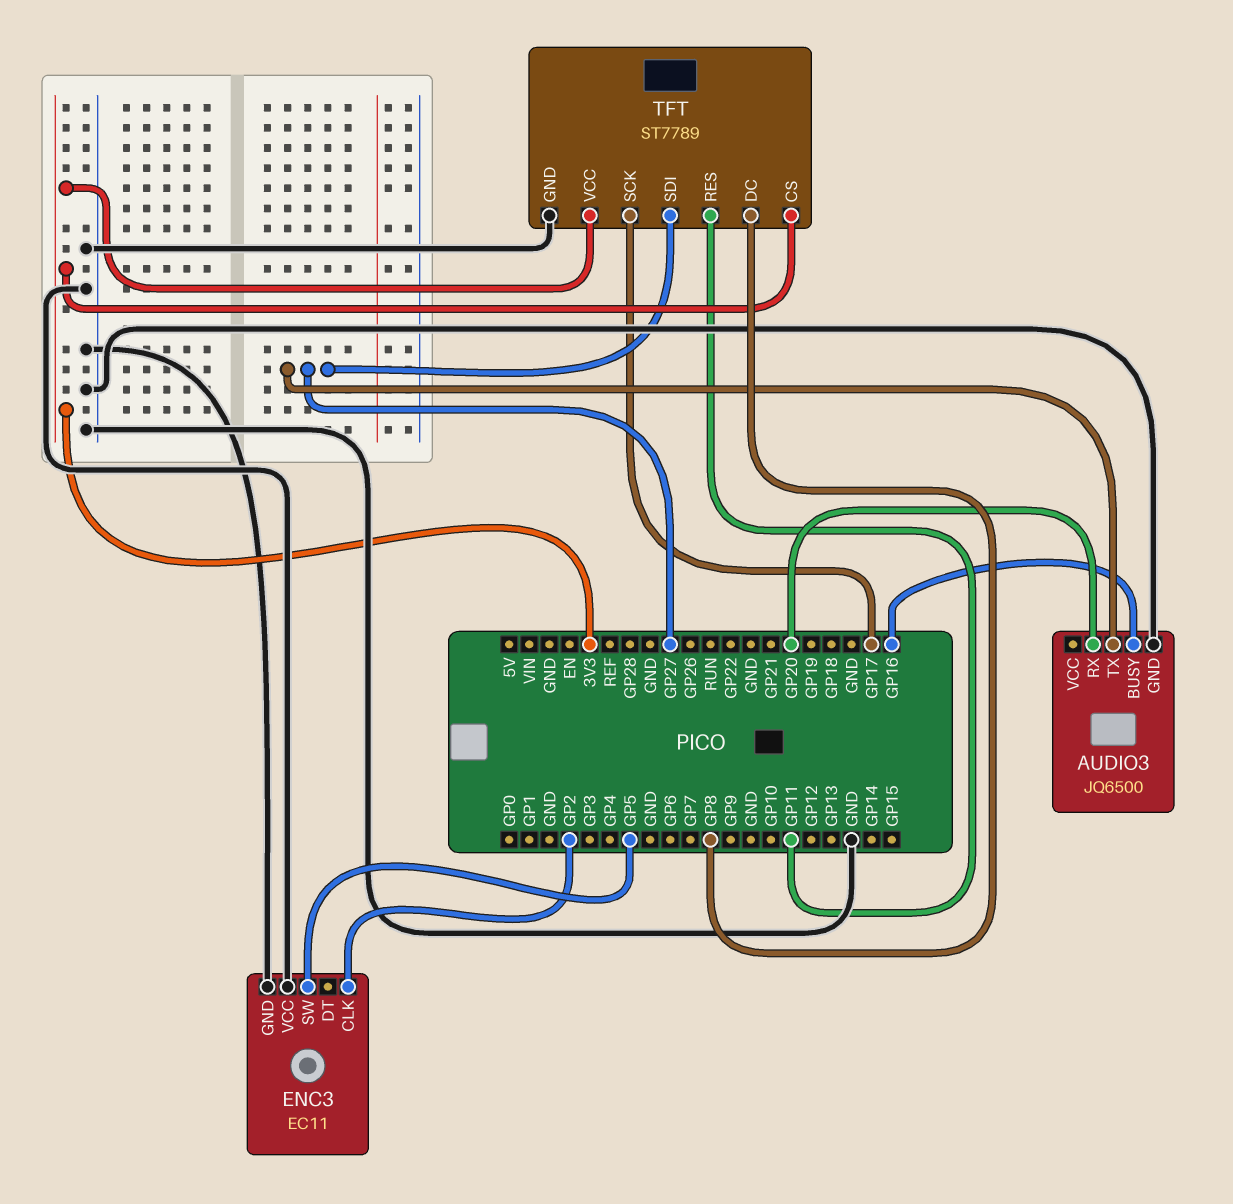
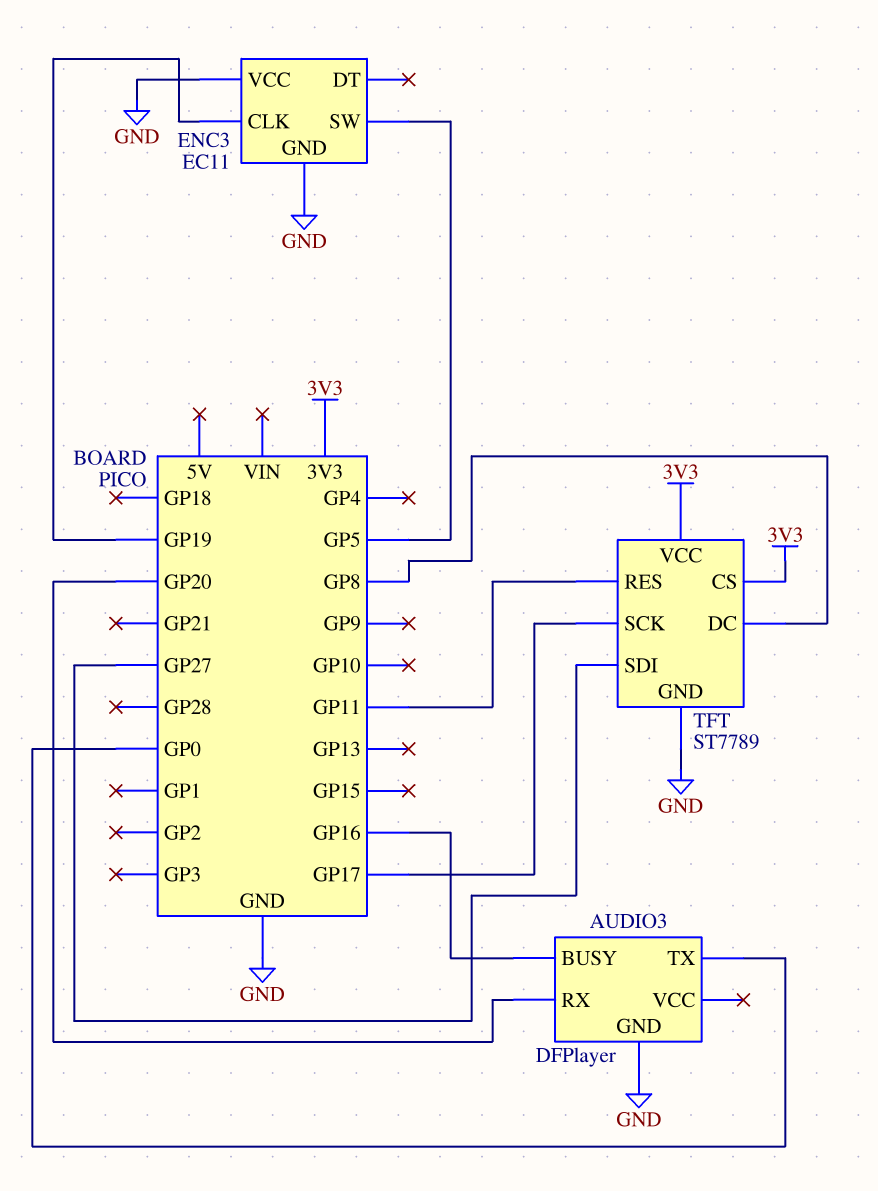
AUDIO3: JQ6500 -> DFPlayer
AUDIO3 pin TX: GP27 -> GP0
ENC3 pin CLK: GP2 -> GP19

